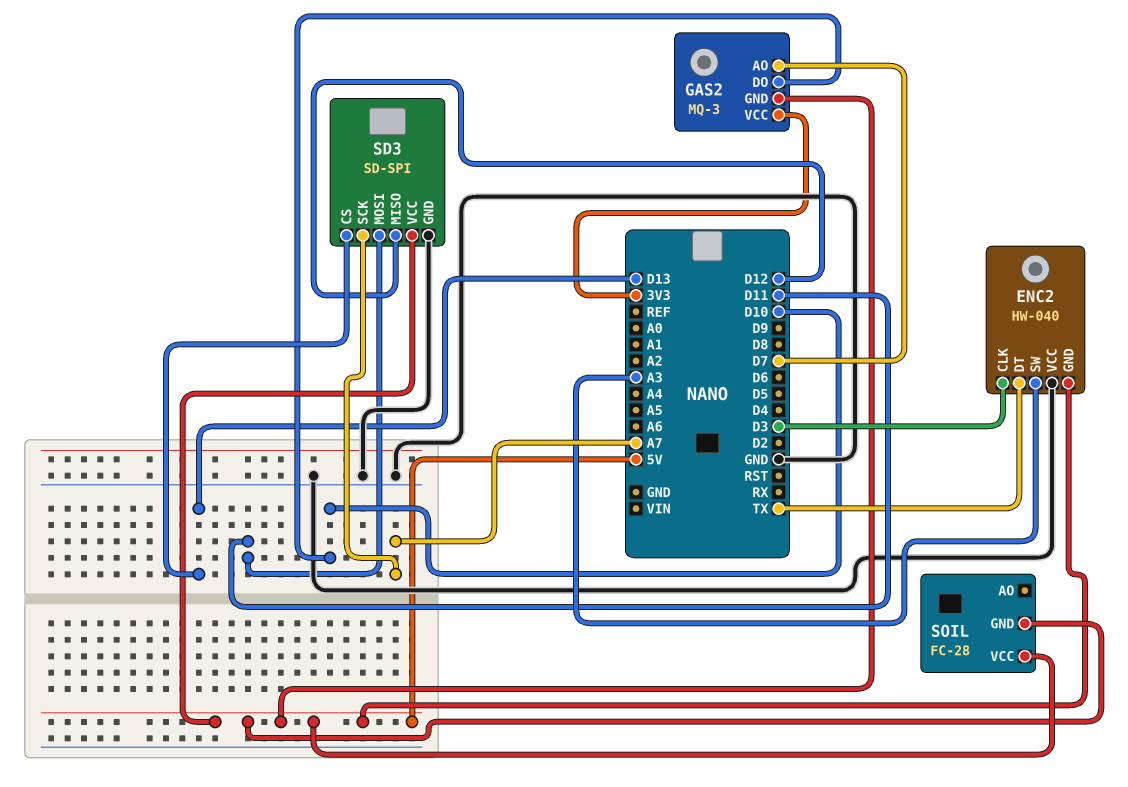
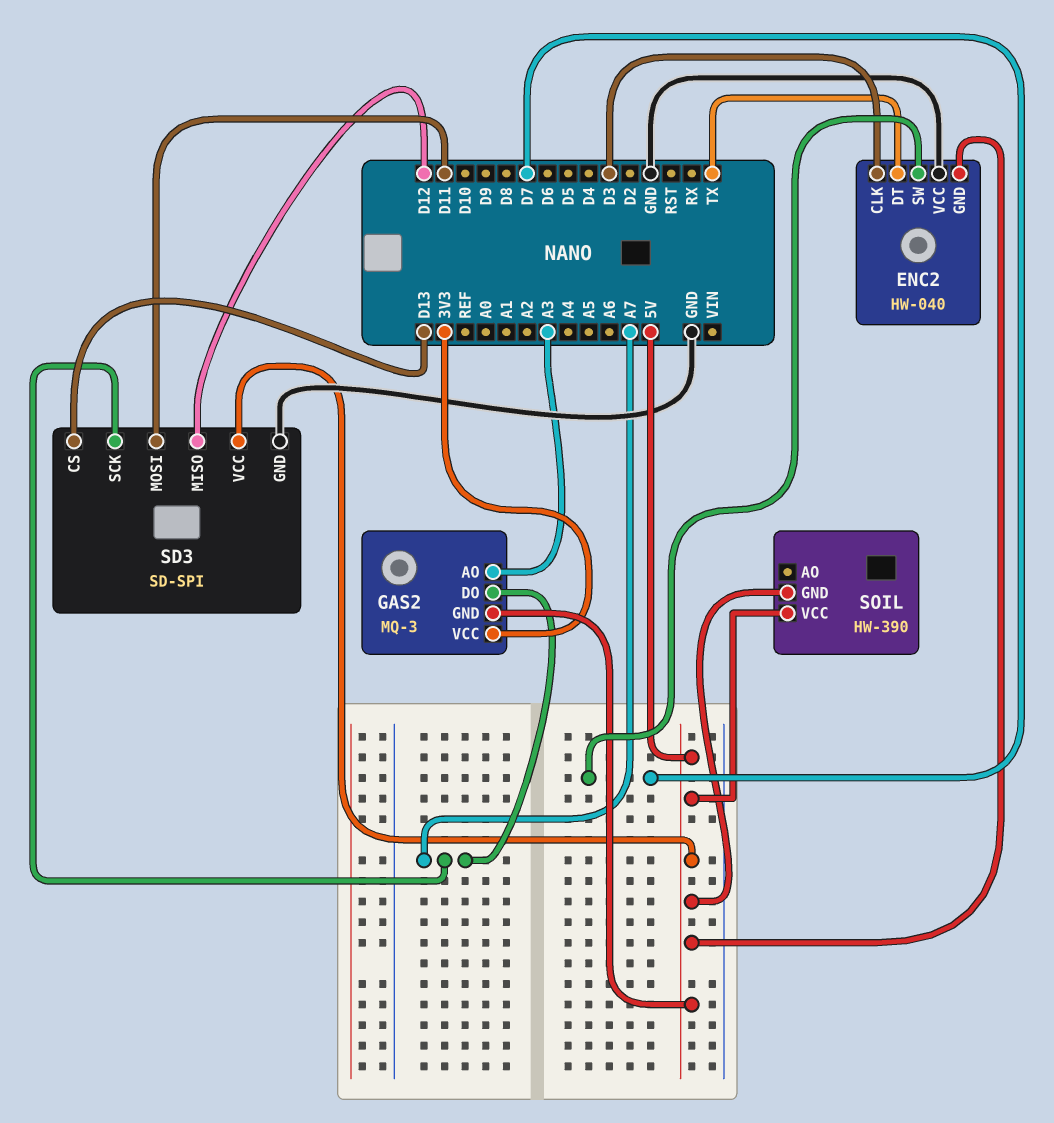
ENC2 pin SW: A3 -> D7
GAS2 pin AO: D7 -> A3
GAS2 pin DO: D10 -> A7
SOIL: FC-28 -> HW-390

